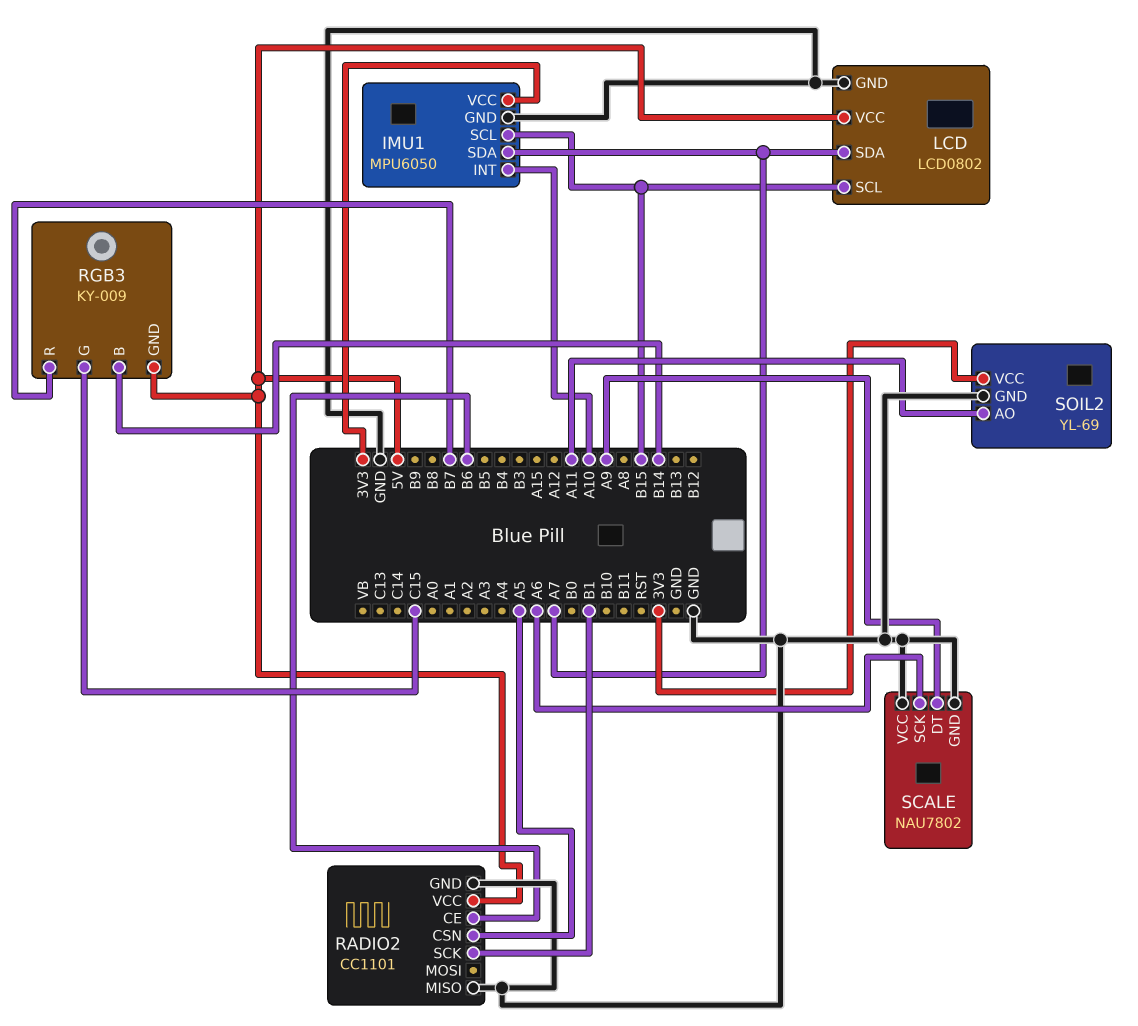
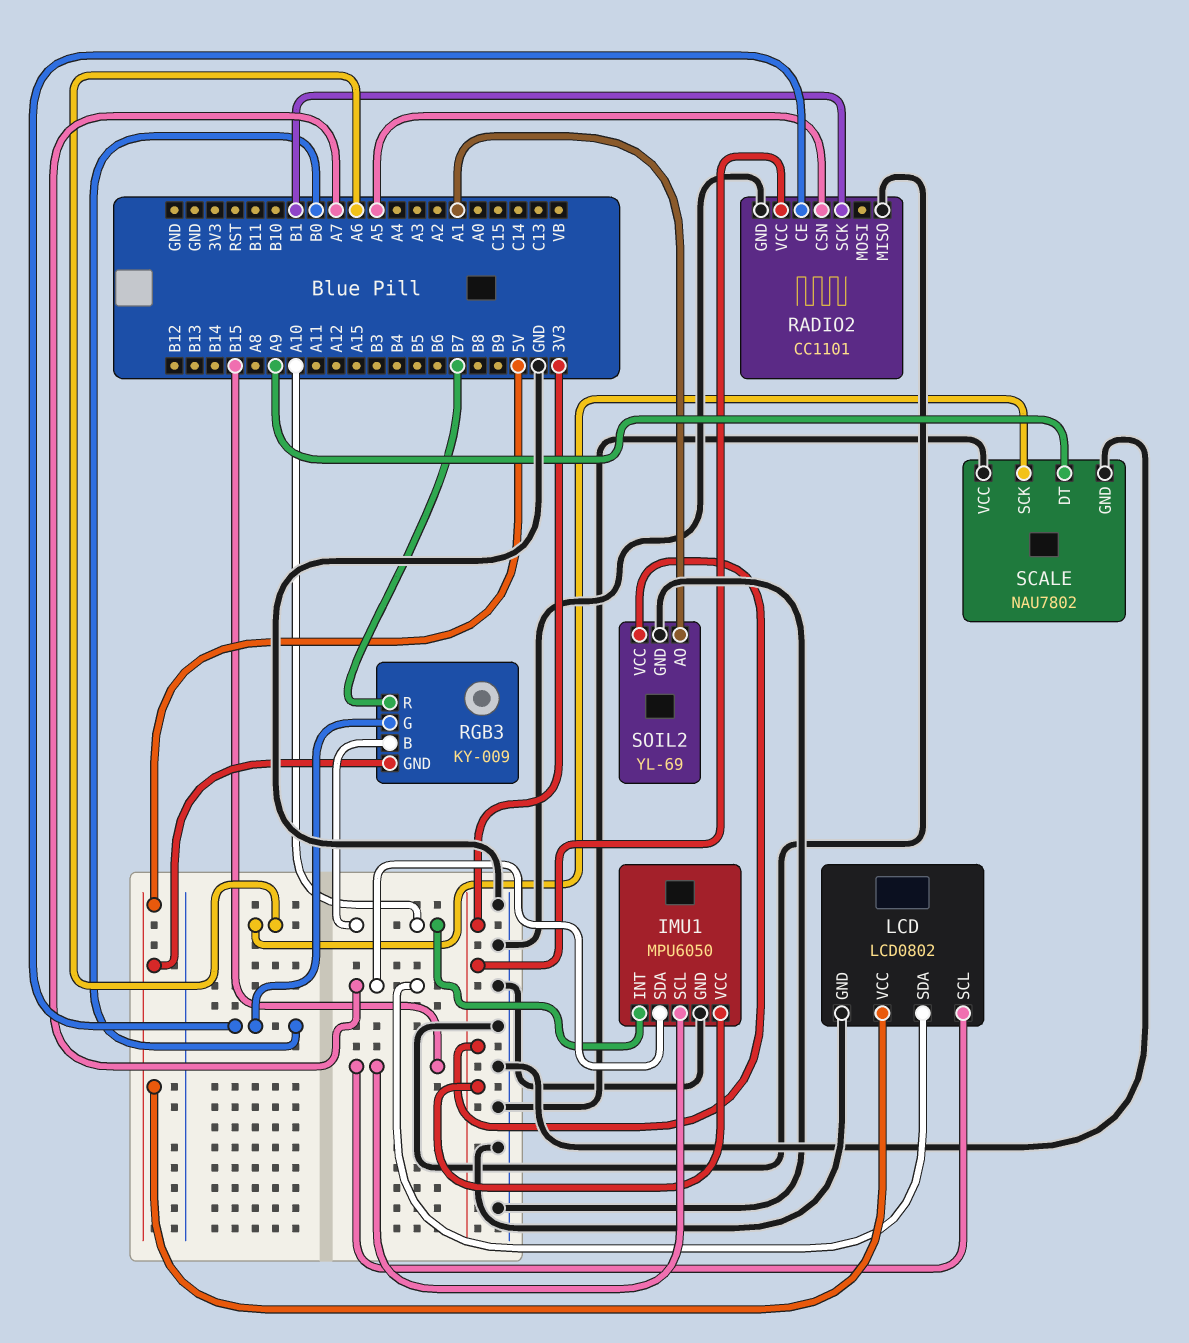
RADIO2 pin CE: B6 -> B0
RADIO2 pin VCC: 5V -> 3V3
RGB3 pin B: B14 -> A10
RGB3 pin G: C15 -> B0
SOIL2 pin AO: A11 -> A1

